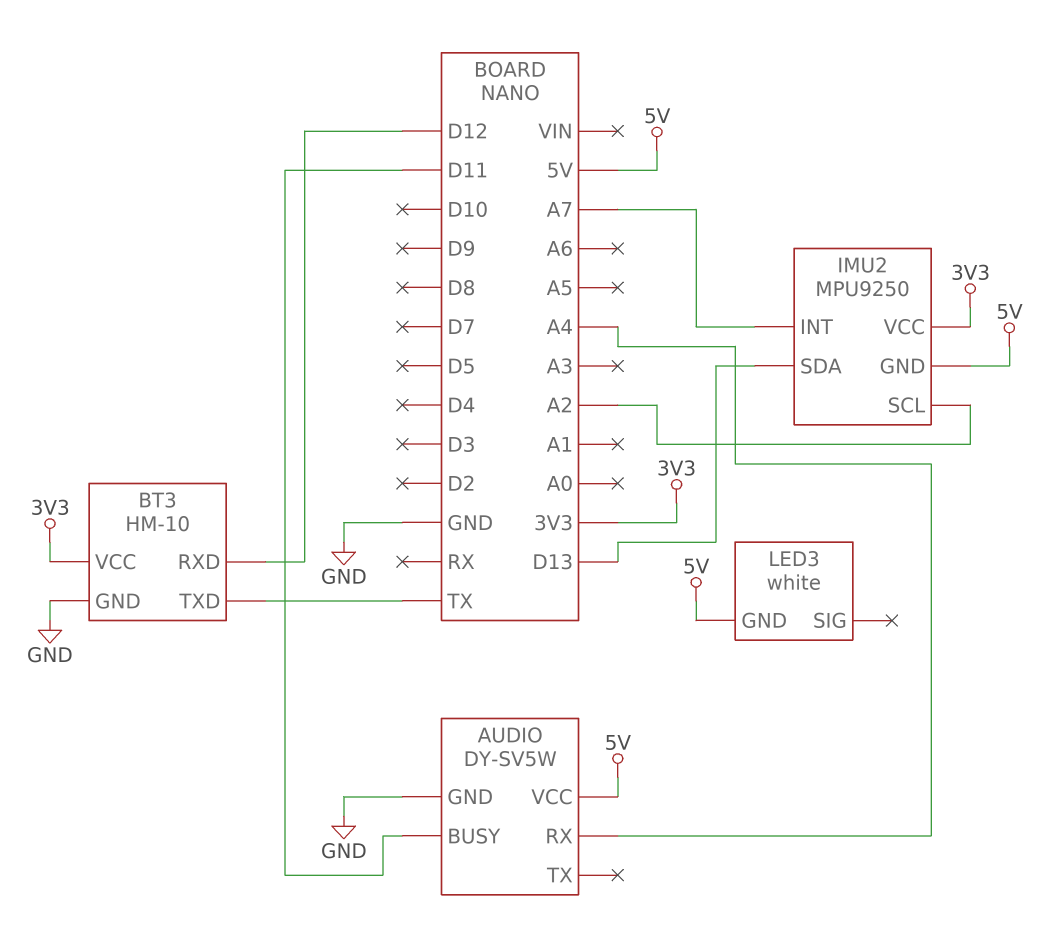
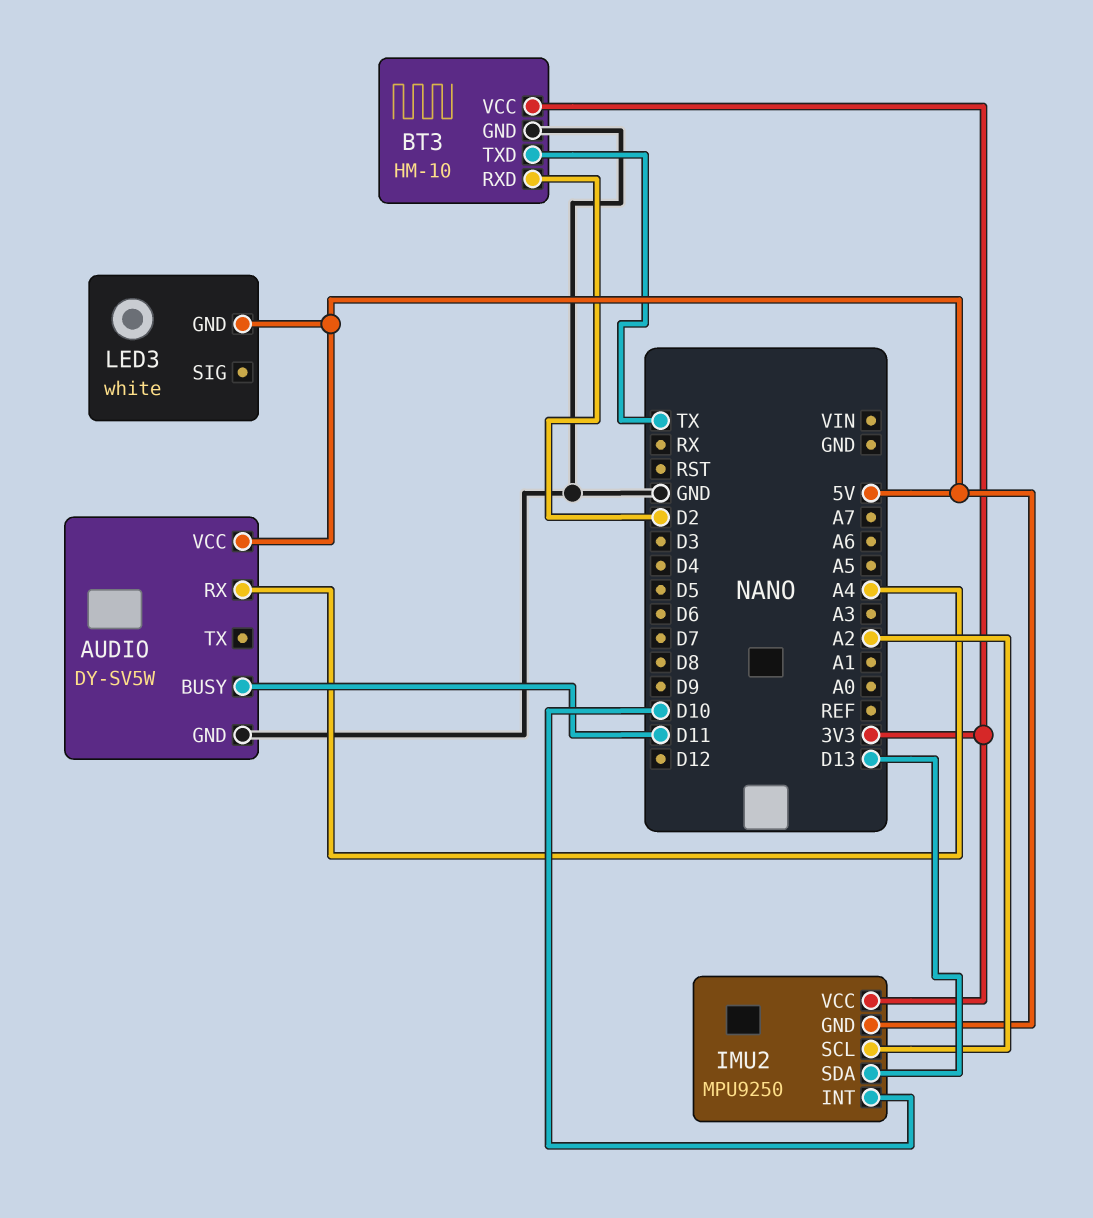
BT3 pin RXD: D12 -> D2
IMU2 pin INT: A7 -> D10

